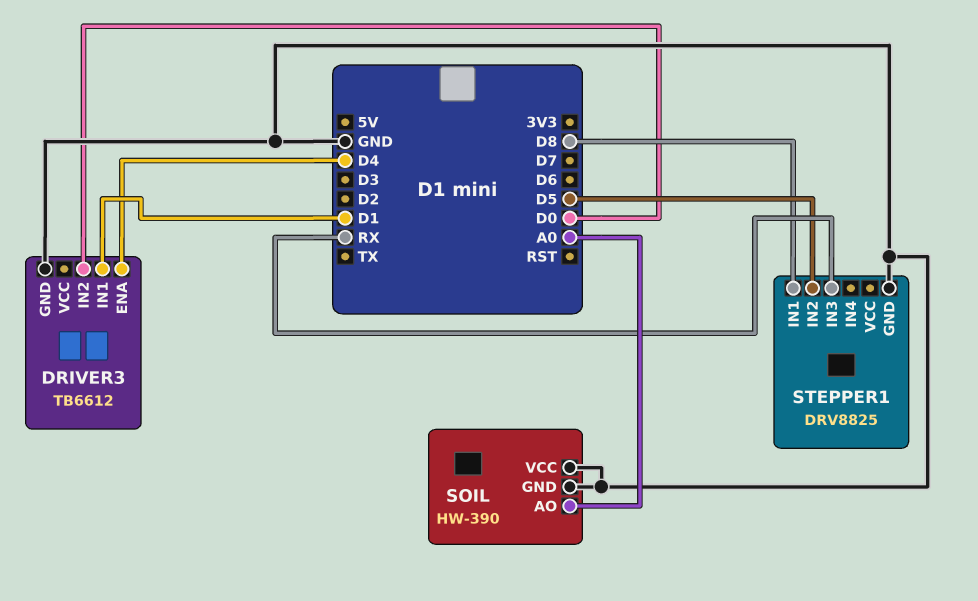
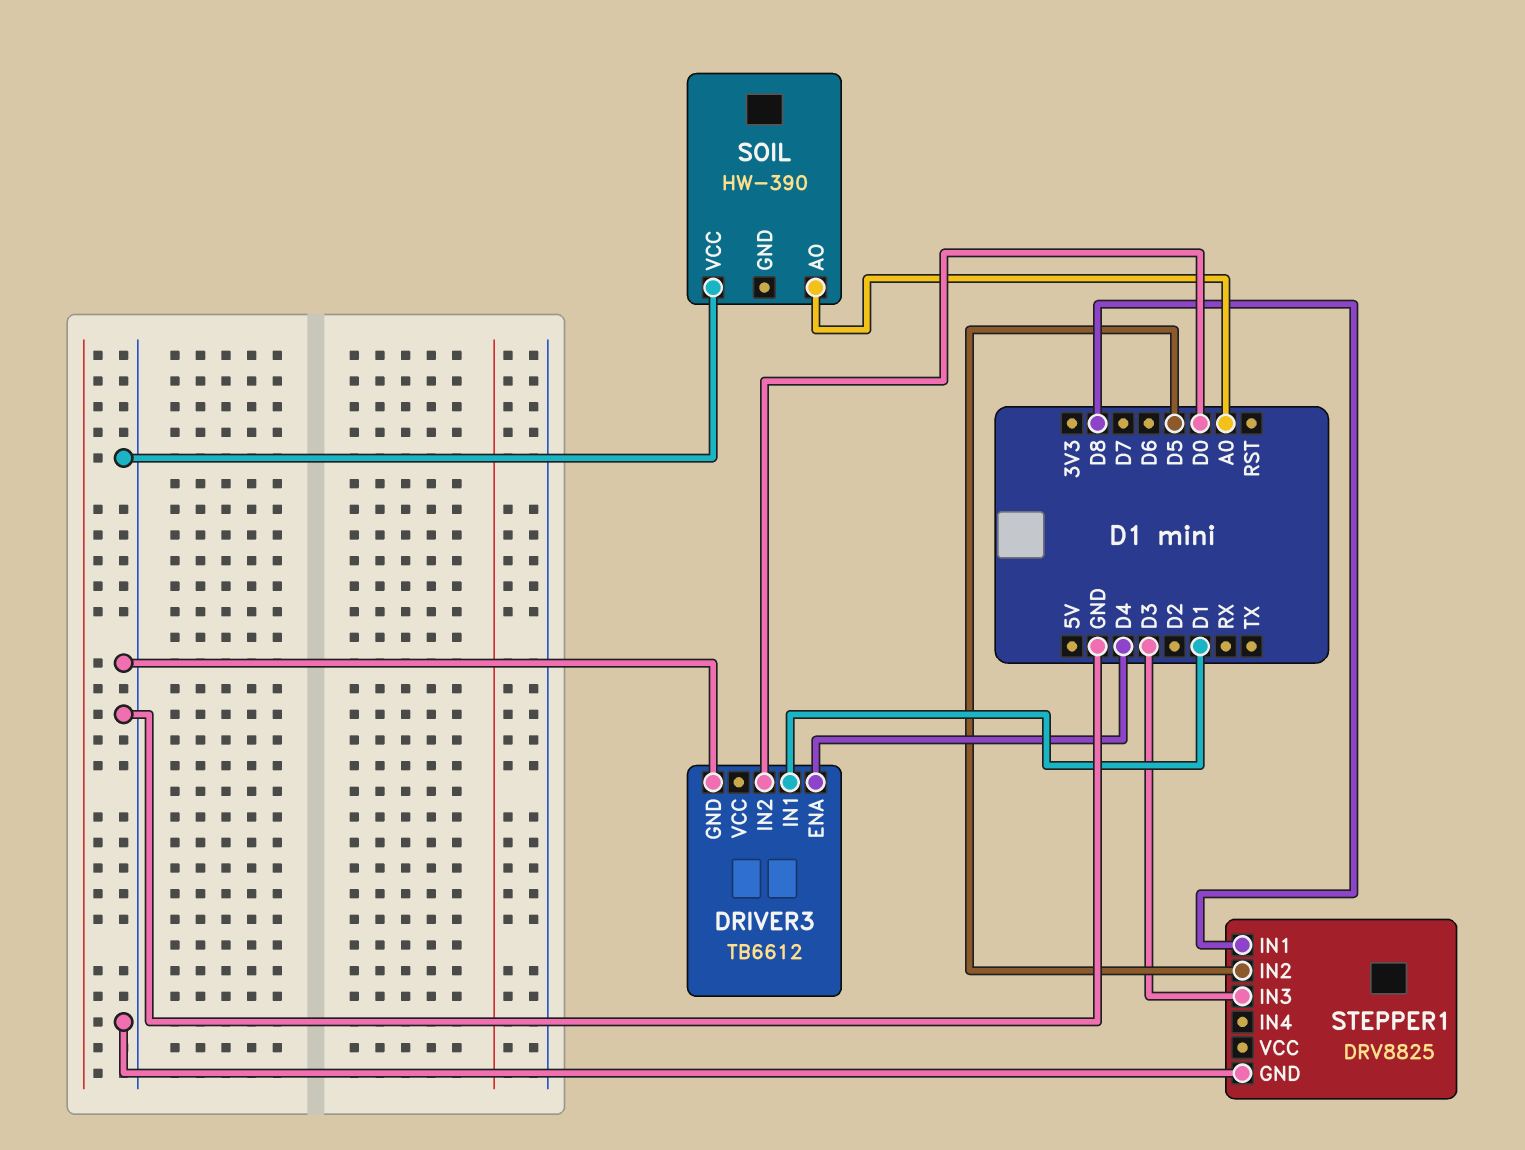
SOIL pin GND: GND -> none
STEPPER1 pin IN3: RX -> D3

